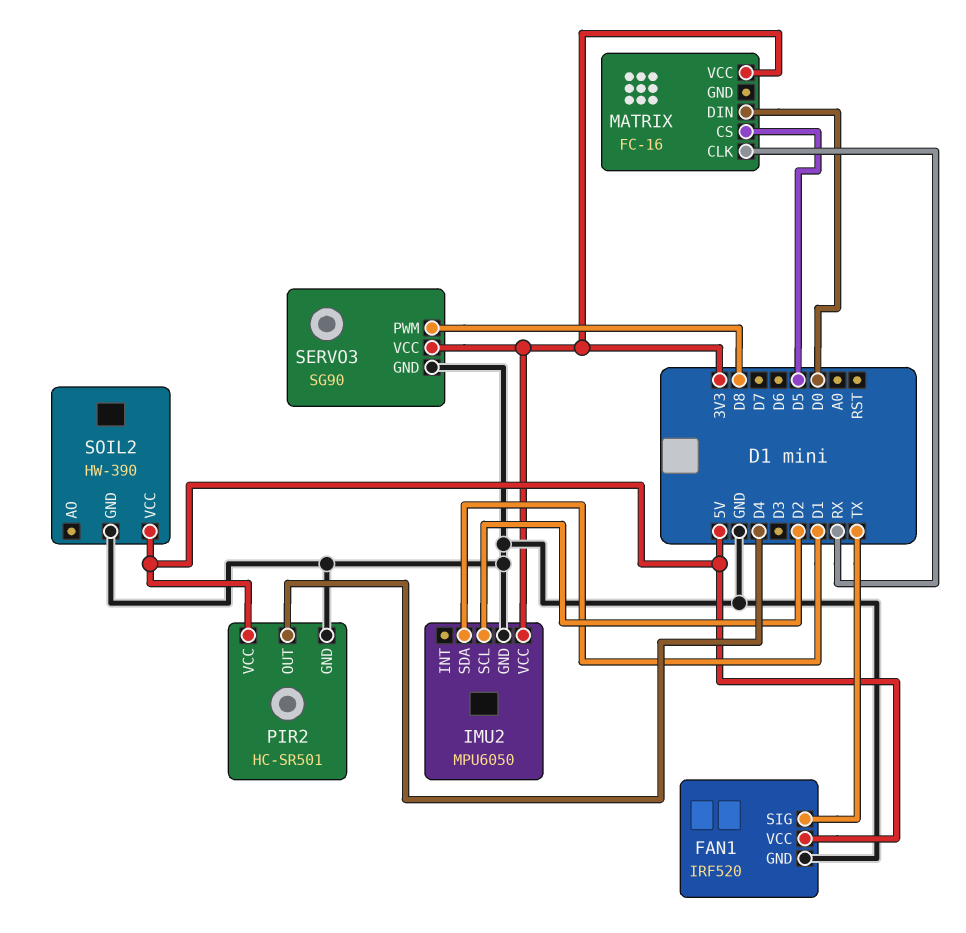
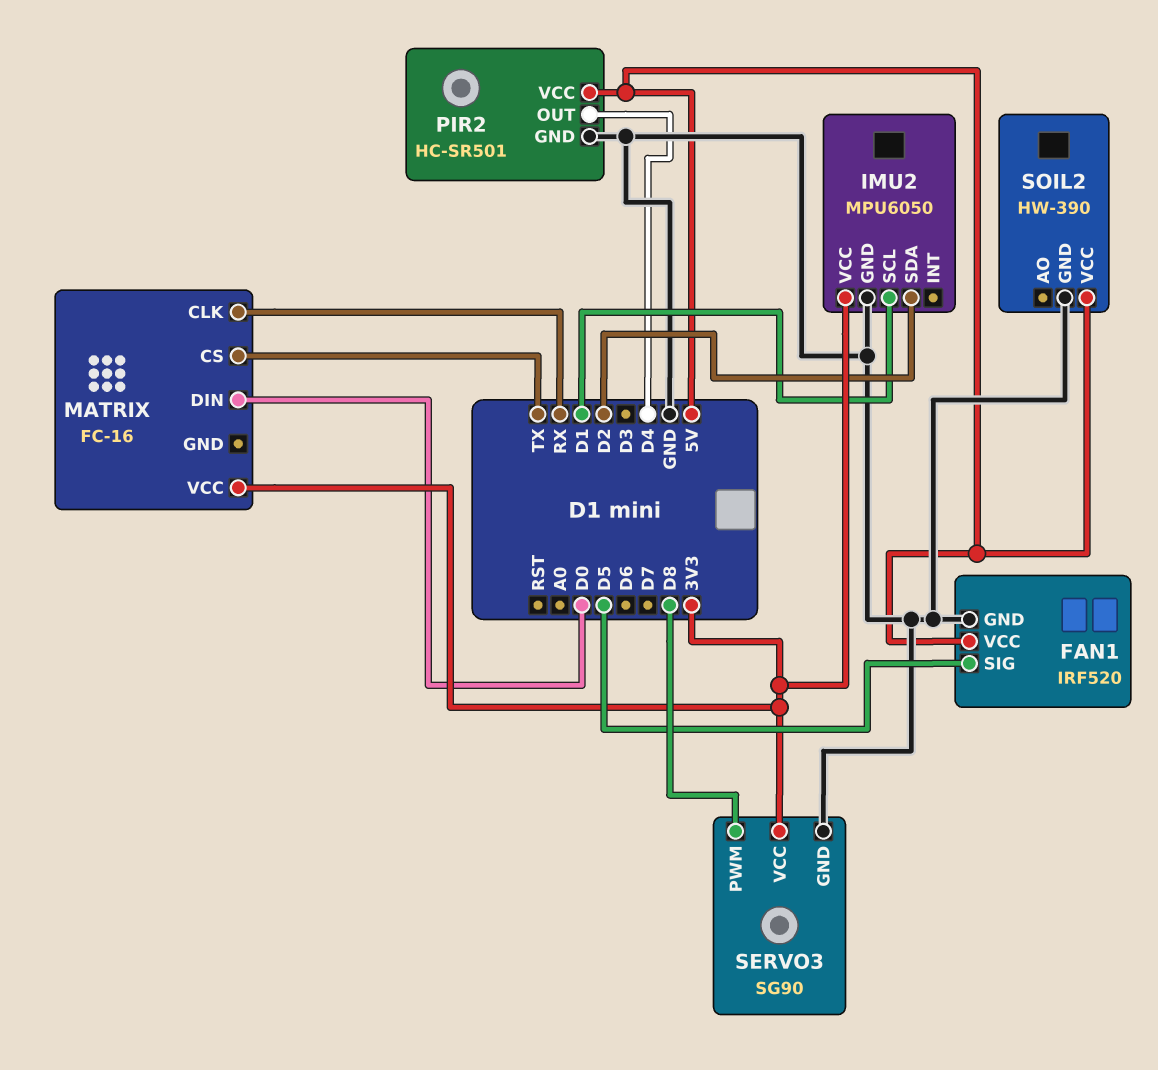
FAN1 pin SIG: TX -> D5
IMU2 pin SCL: D2 -> D1
IMU2 pin SDA: D1 -> D2
MATRIX pin CS: D5 -> TX

